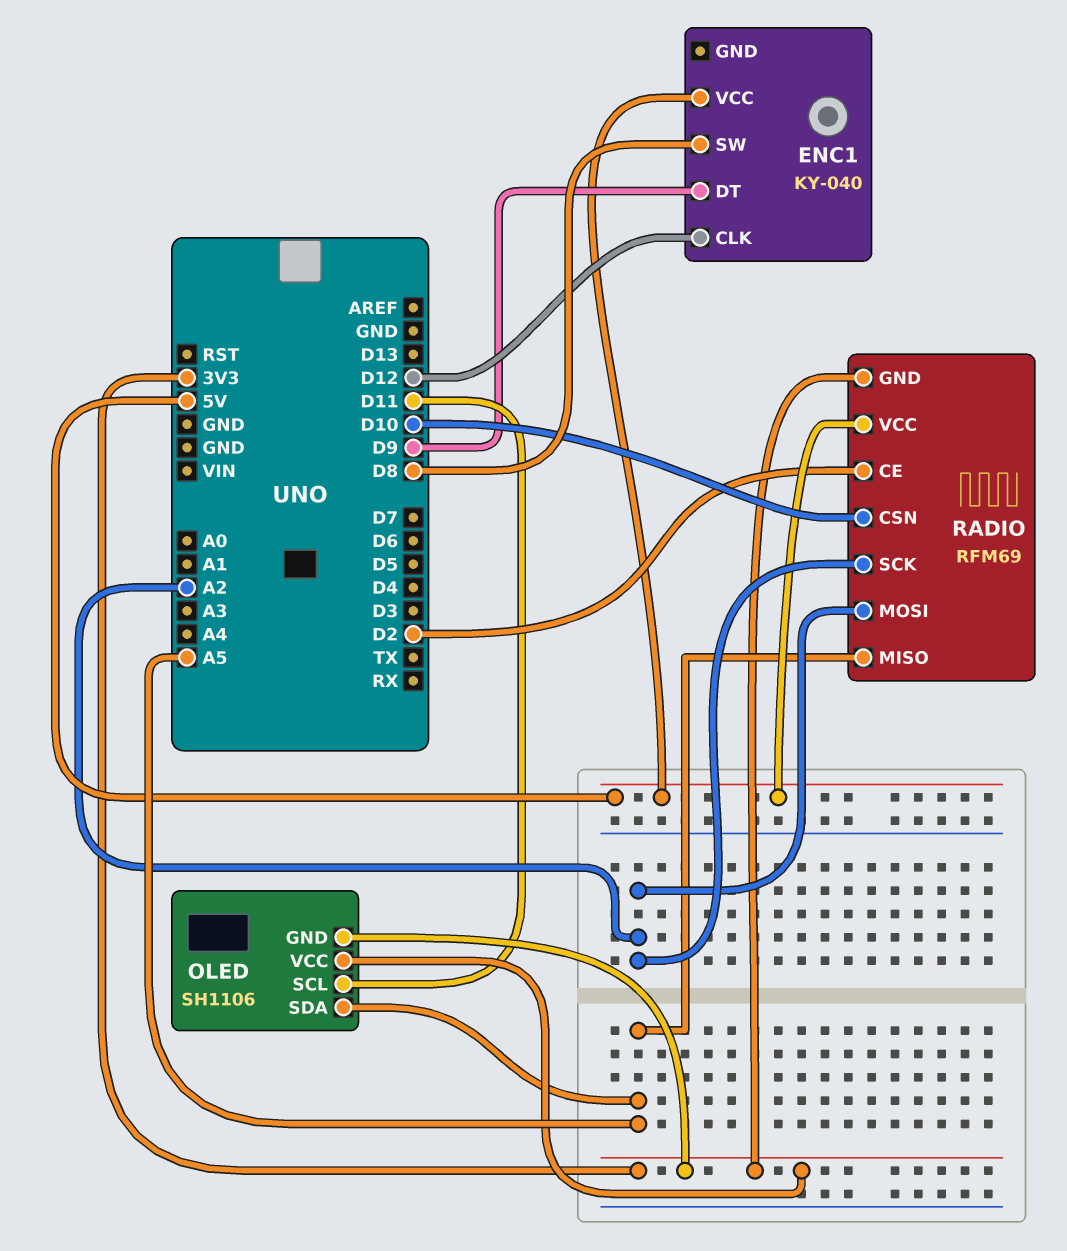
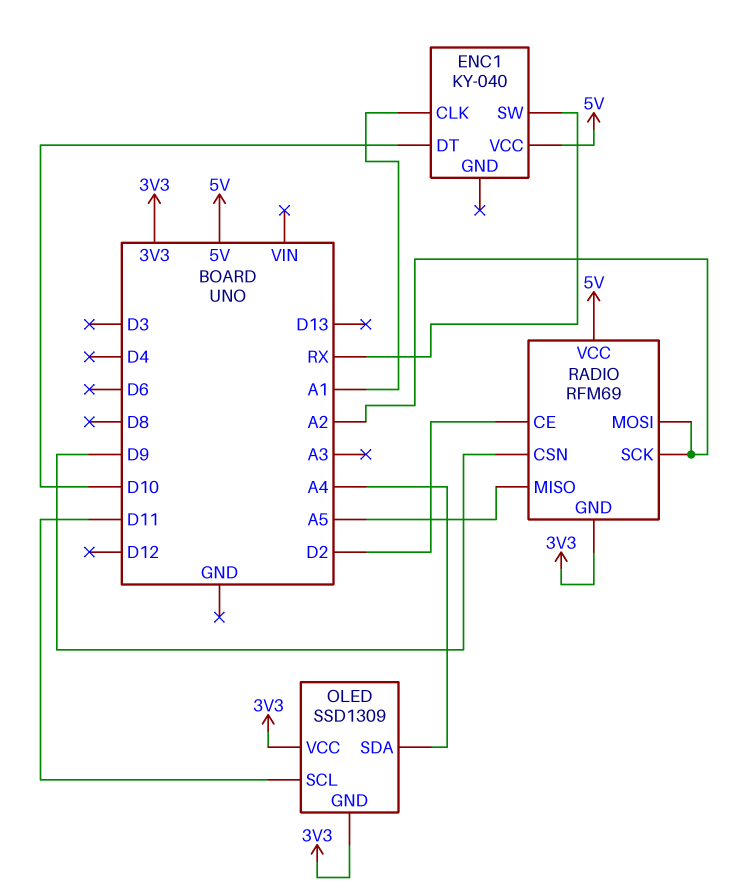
ENC1 pin CLK: D12 -> A1
ENC1 pin DT: D9 -> D10
ENC1 pin SW: D8 -> RX
OLED: SH1106 -> SSD1309
OLED pin SDA: A5 -> A4
RADIO pin CSN: D10 -> D9

